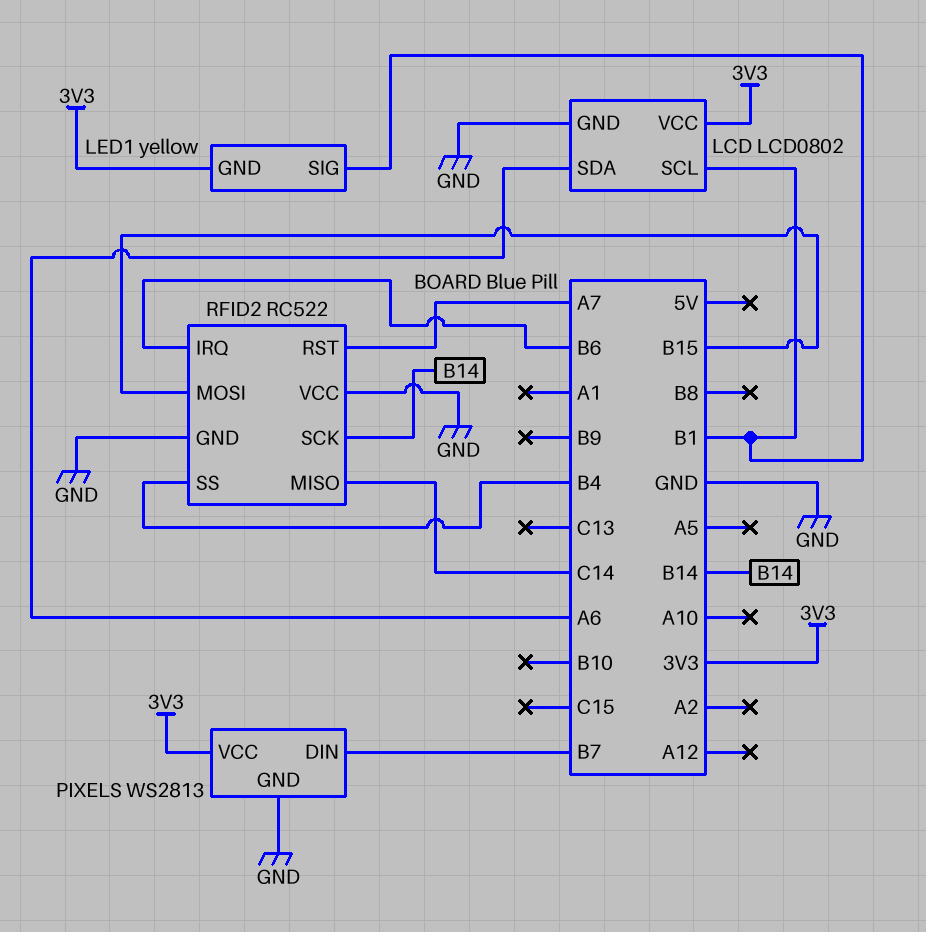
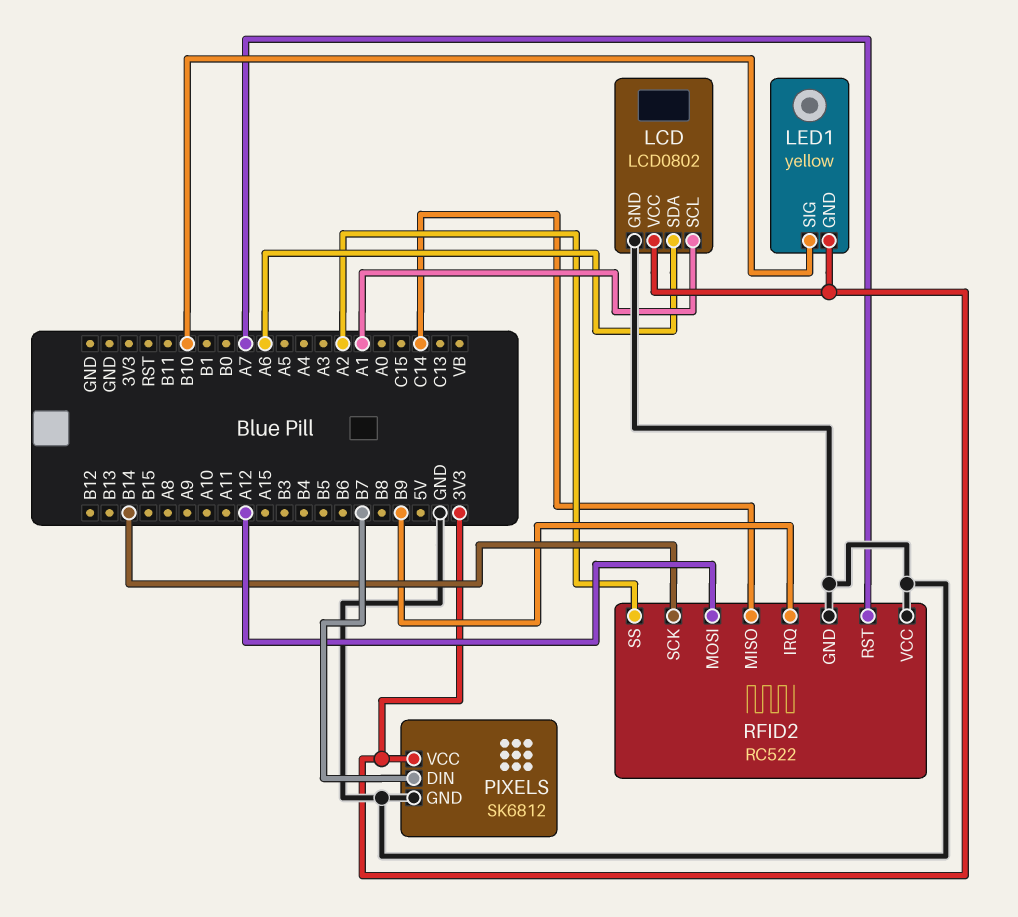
LCD pin SCL: B1 -> A1
LED1 pin SIG: B1 -> B10
PIXELS: WS2813 -> SK6812
RFID2 pin IRQ: B6 -> B9
RFID2 pin MOSI: B15 -> A12
RFID2 pin SS: B4 -> A2

